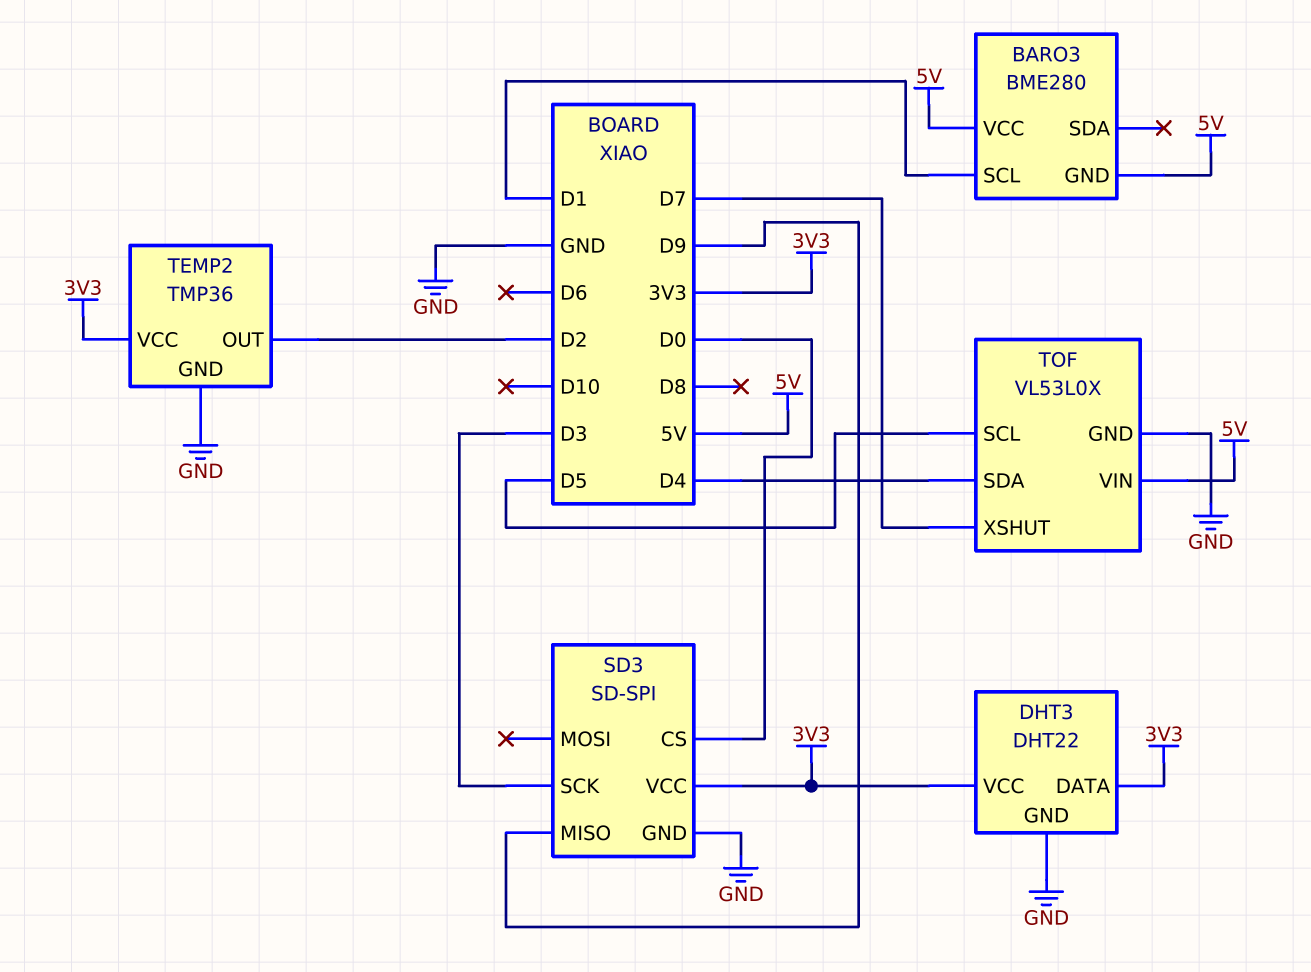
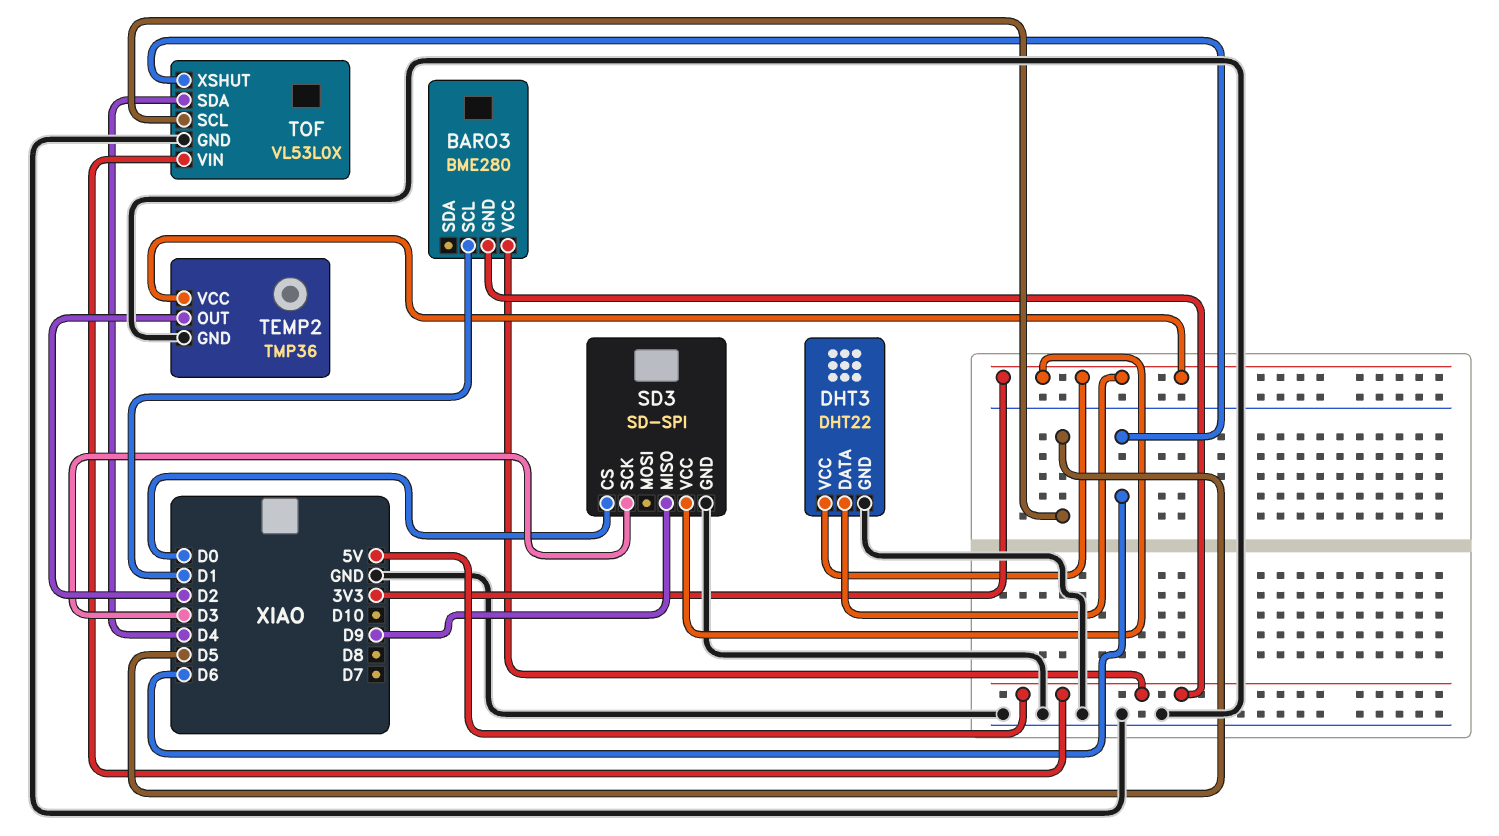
TOF pin XSHUT: D7 -> D6

